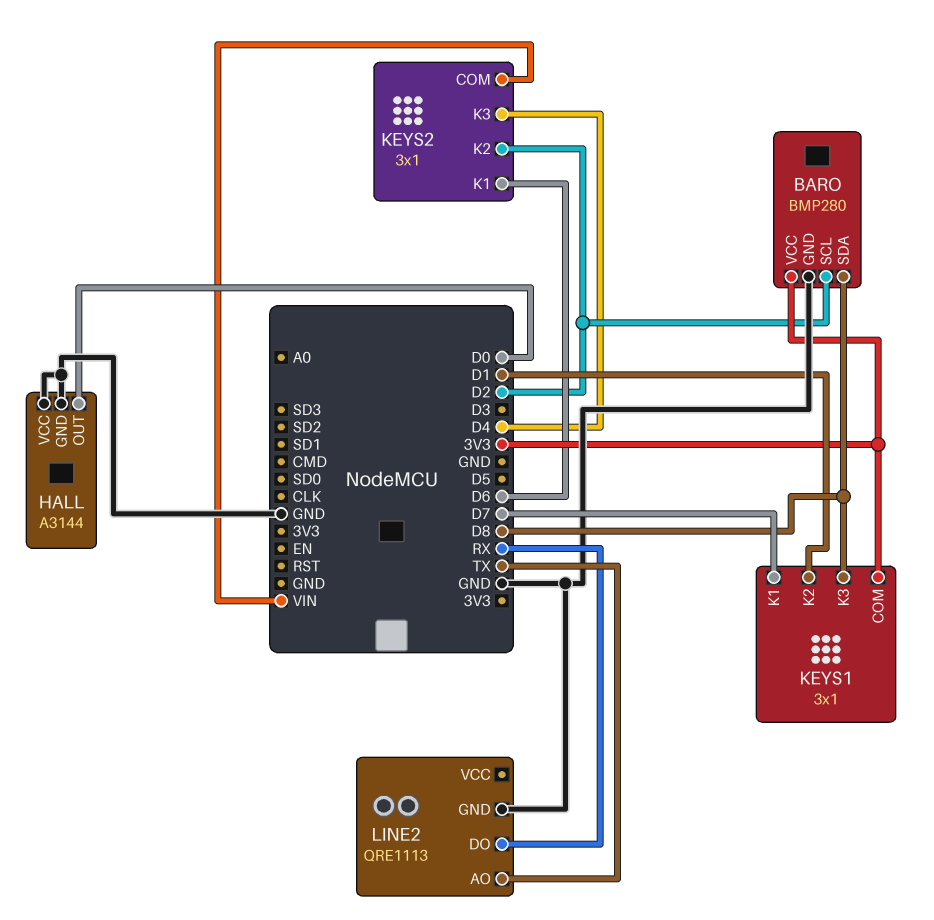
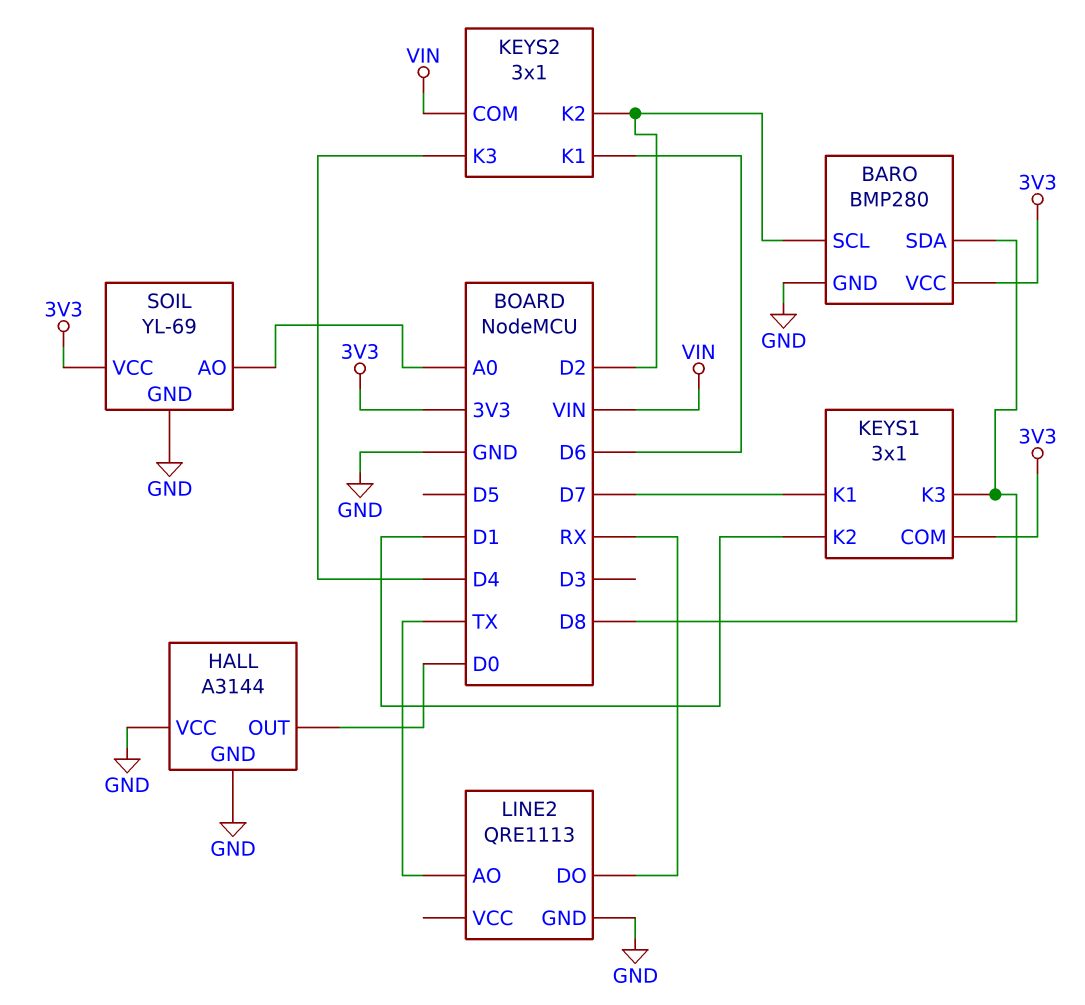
SOIL: none -> YL-69
SOIL pin AO: none -> A0
SOIL pin GND: none -> GND
SOIL pin VCC: none -> 3V3

